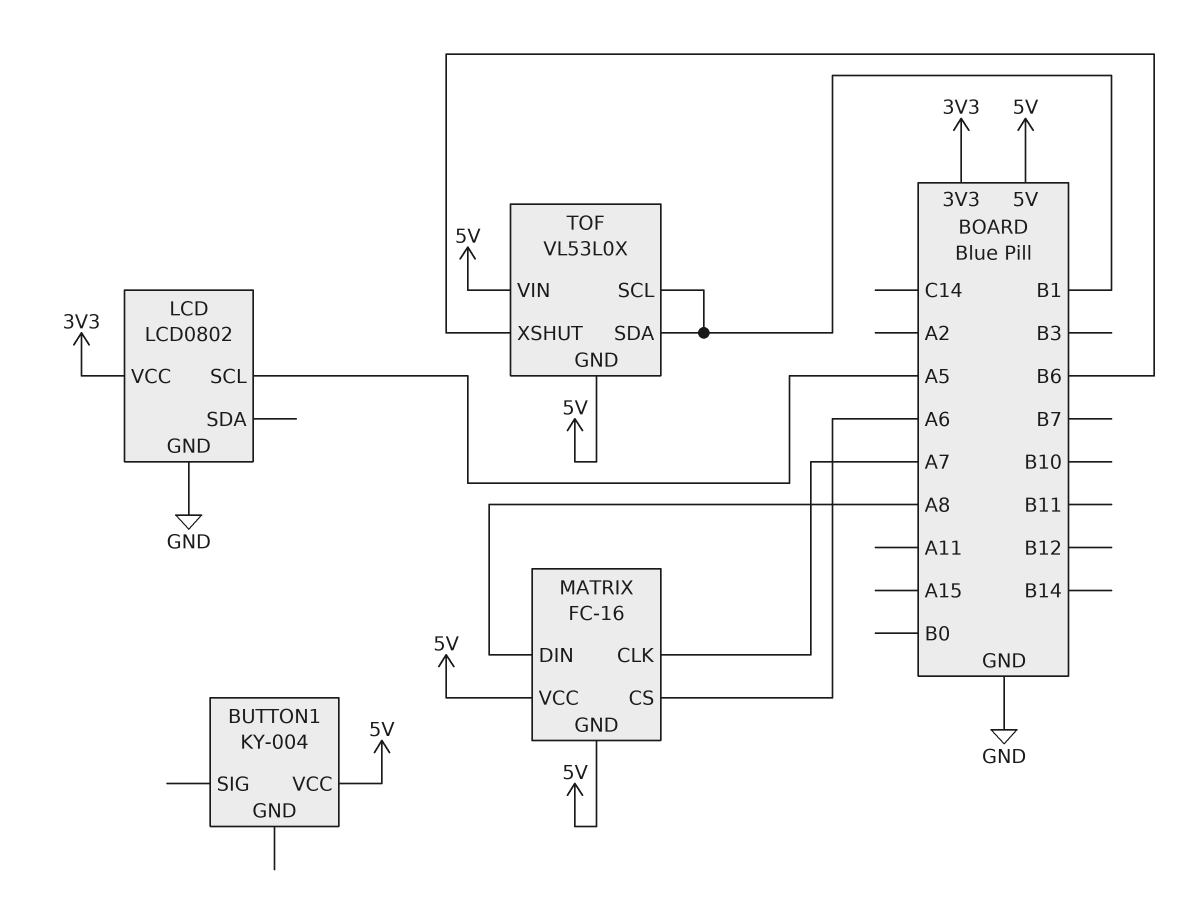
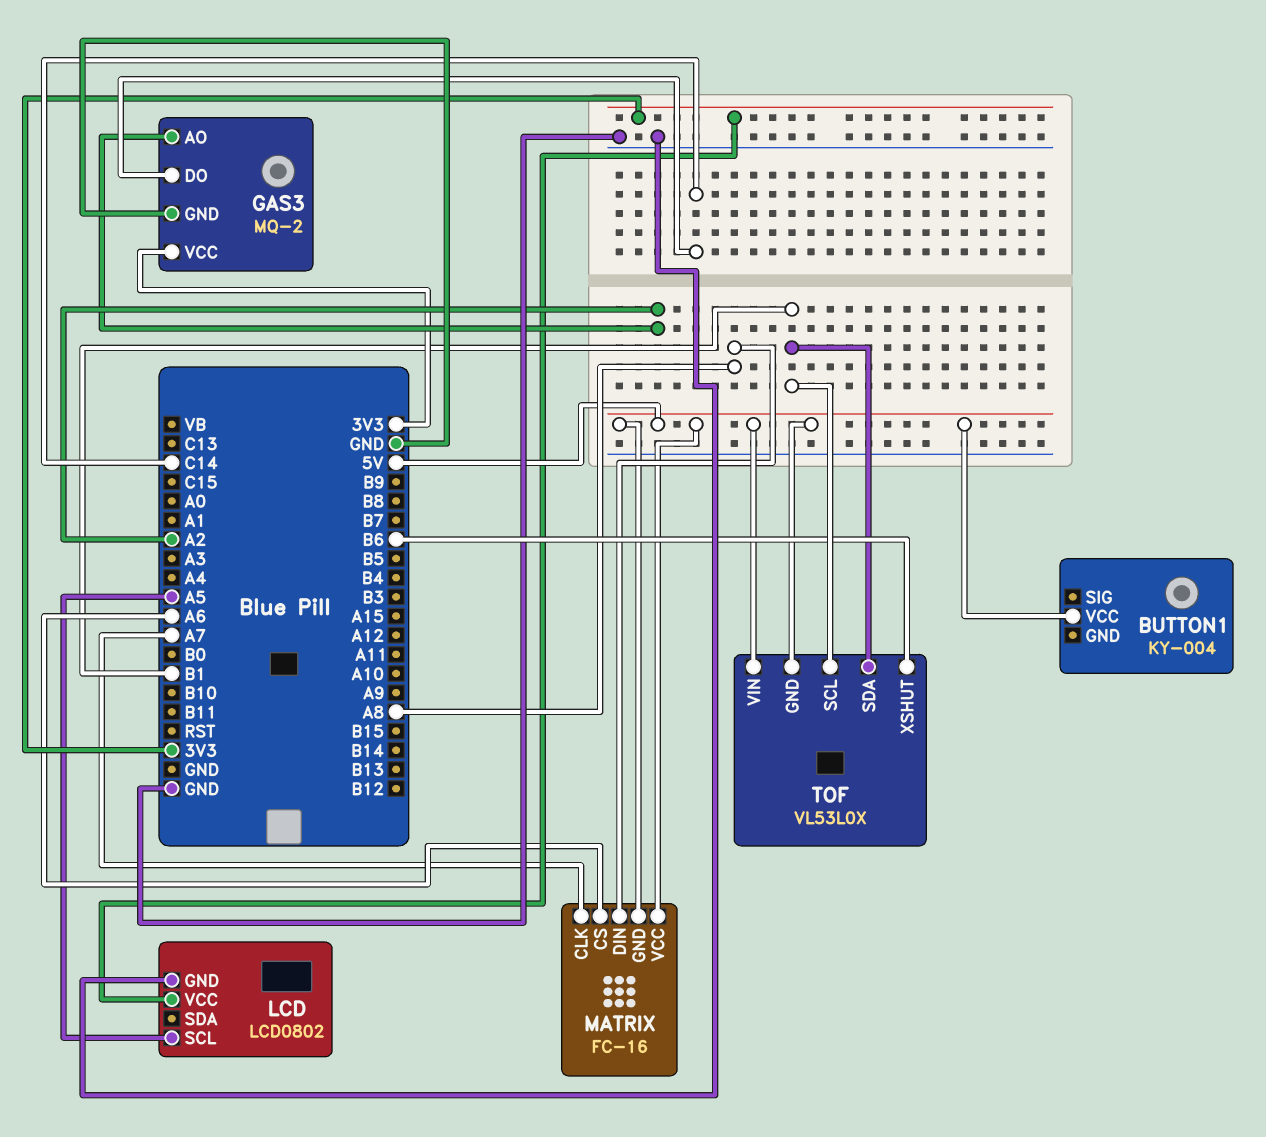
GAS3: none -> MQ-2
GAS3 pin AO: none -> A2
GAS3 pin DO: none -> C14
GAS3 pin GND: none -> GND
GAS3 pin VCC: none -> 3V3

